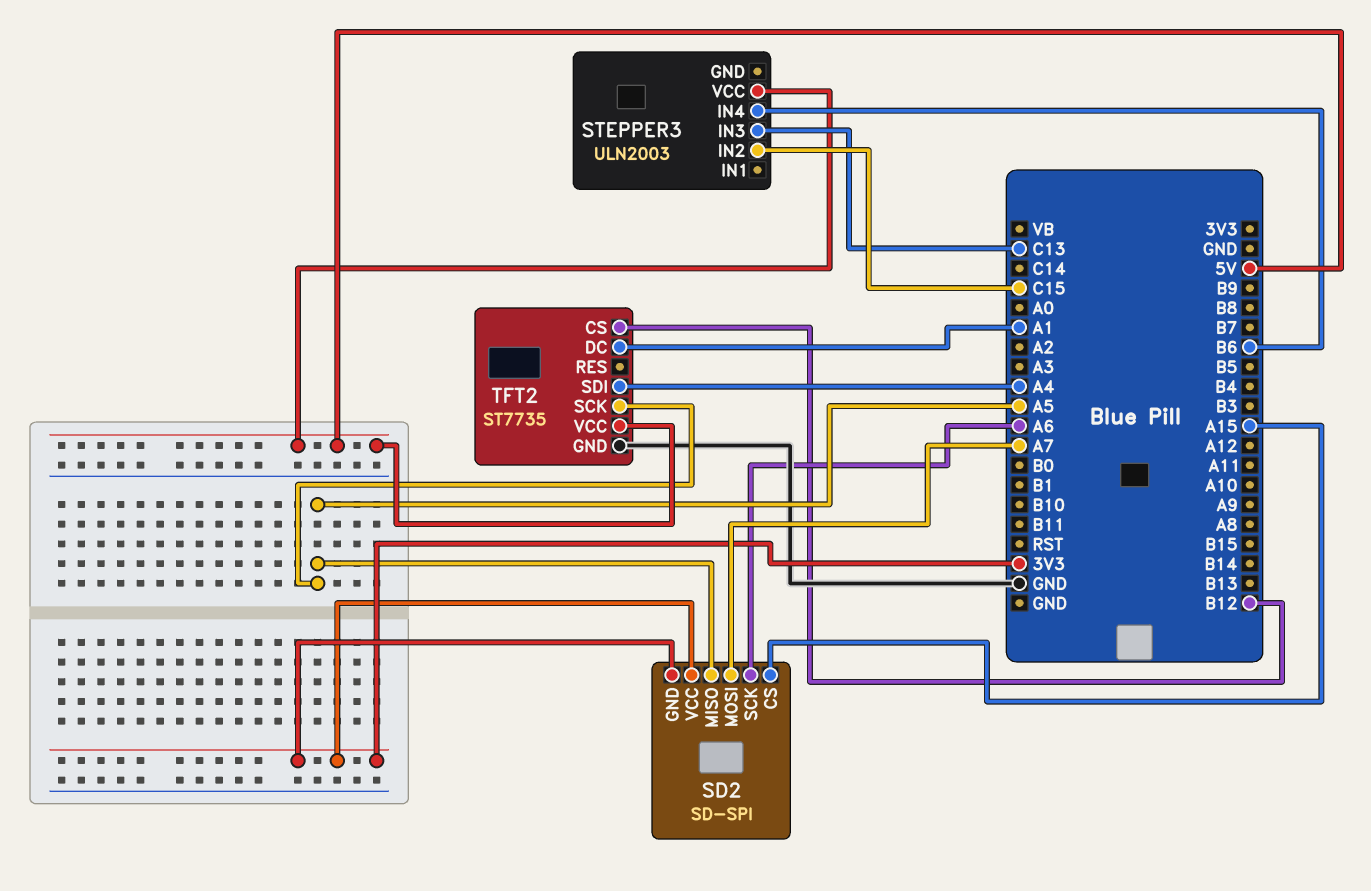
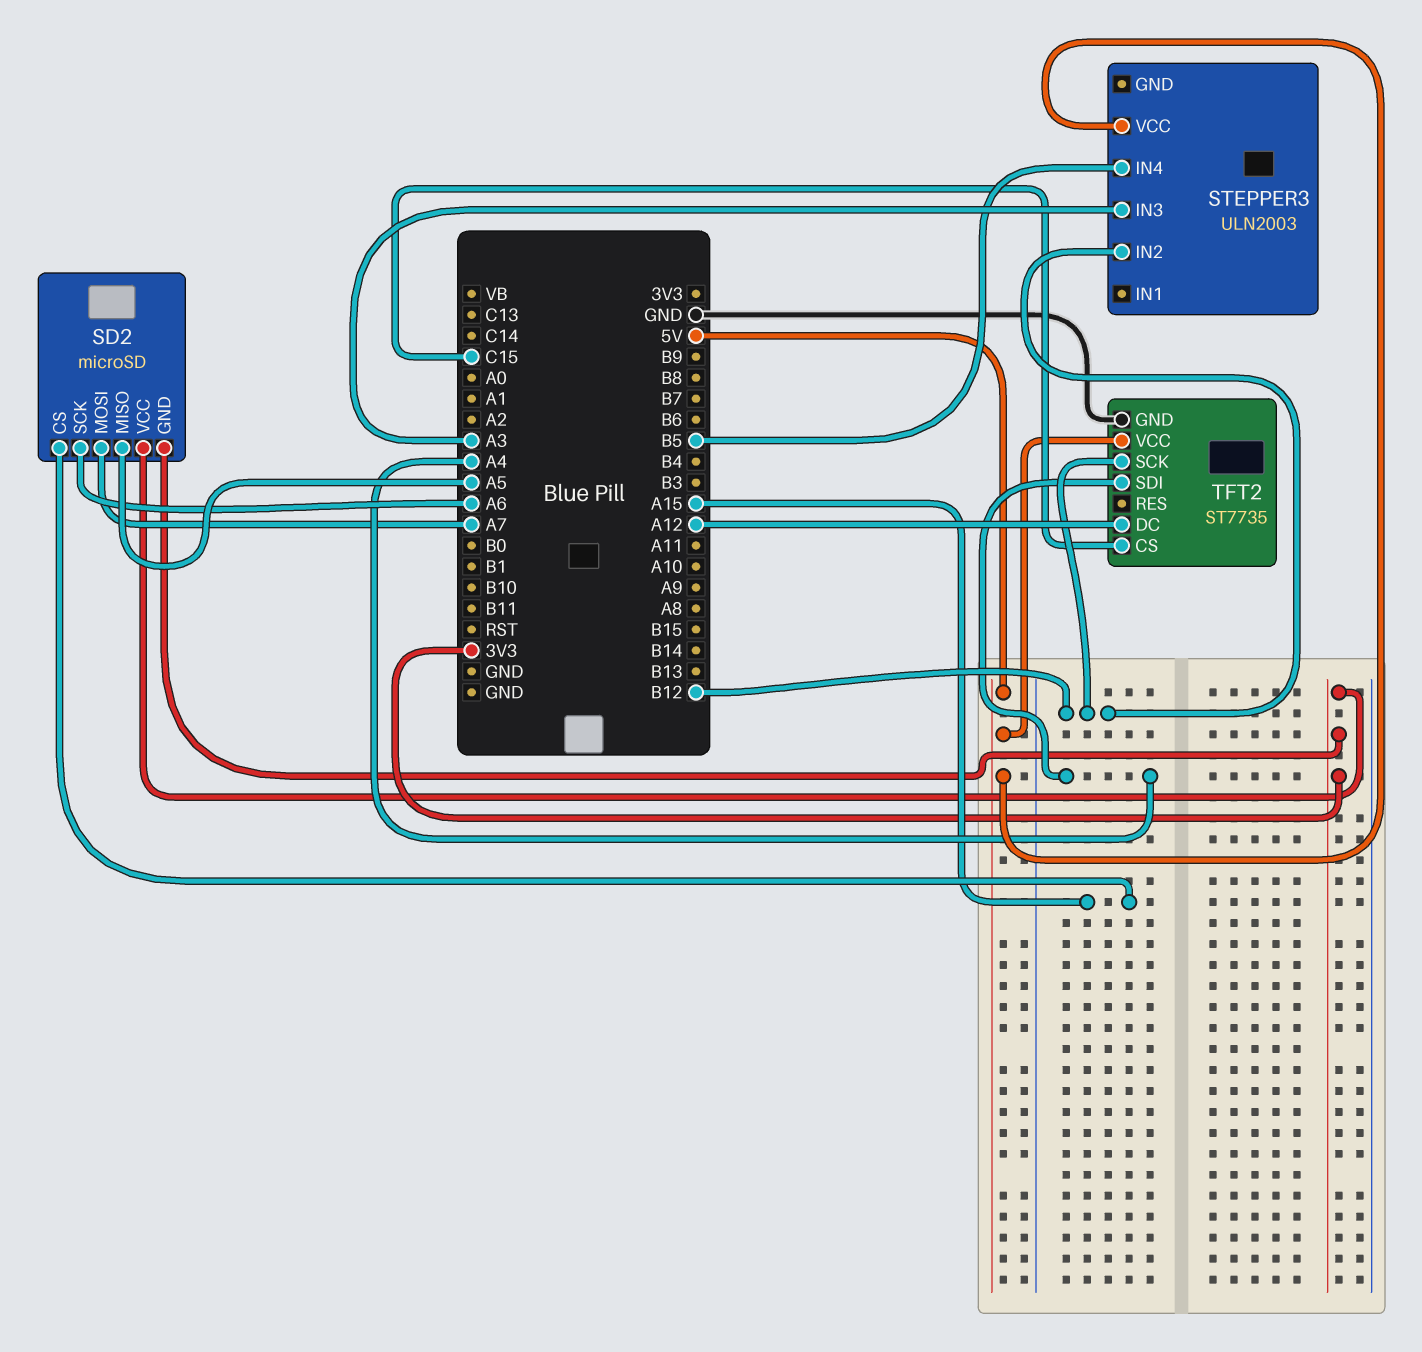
SD2: SD-SPI -> microSD
STEPPER3 pin IN2: C15 -> B12
STEPPER3 pin IN3: C13 -> A3
STEPPER3 pin IN4: B6 -> B5
TFT2 pin CS: B12 -> C15
TFT2 pin DC: A1 -> A12
TFT2 pin SCK: A5 -> B12

